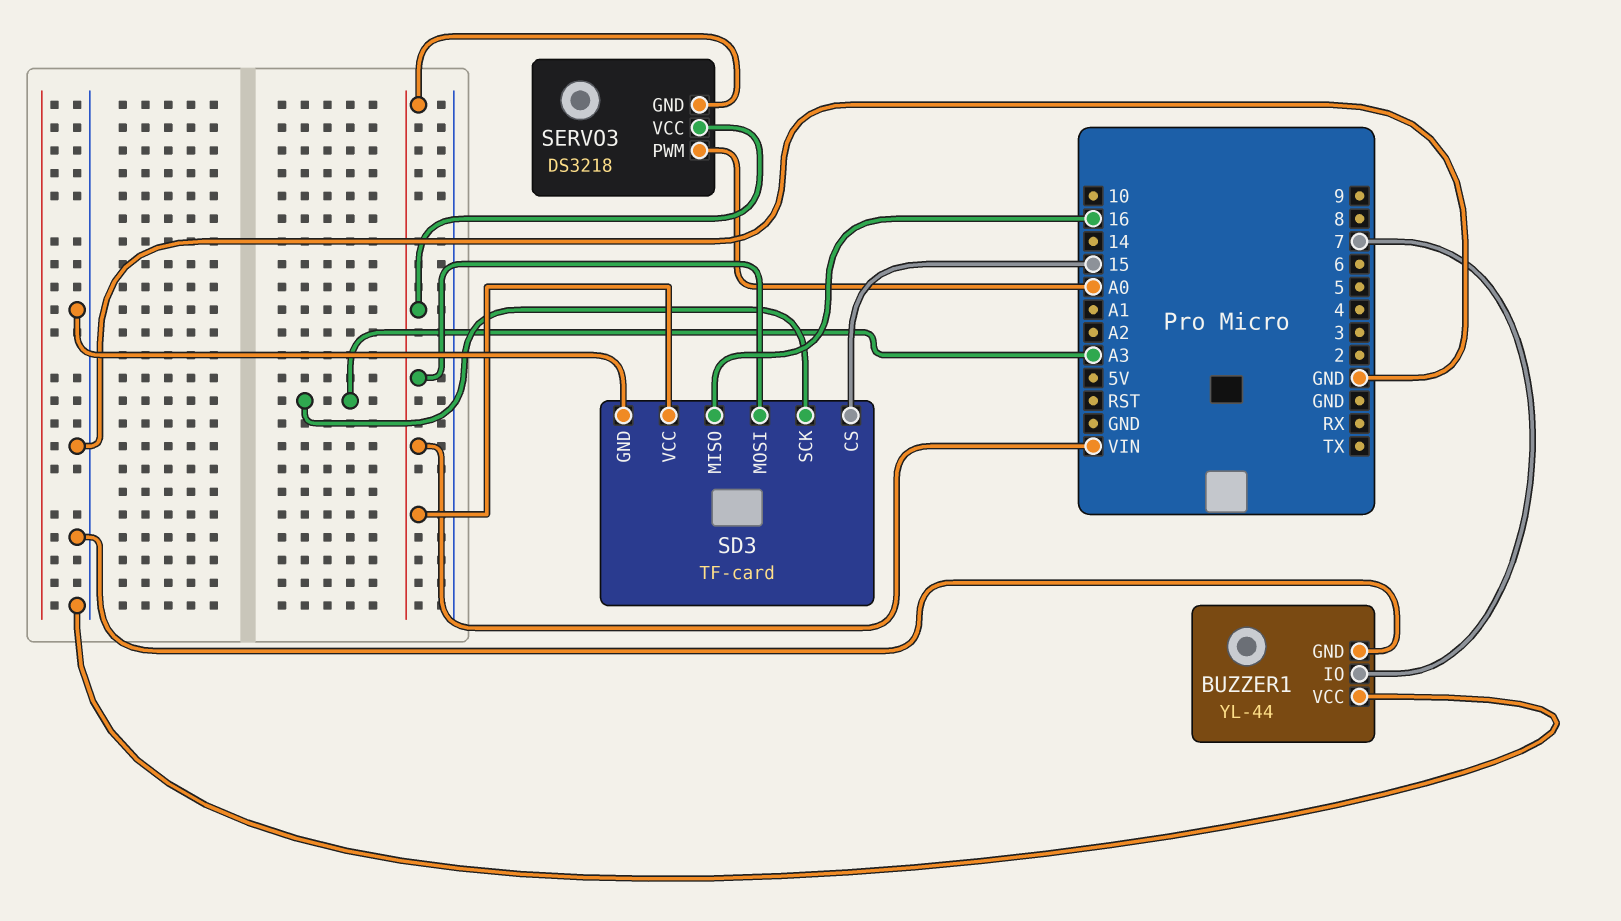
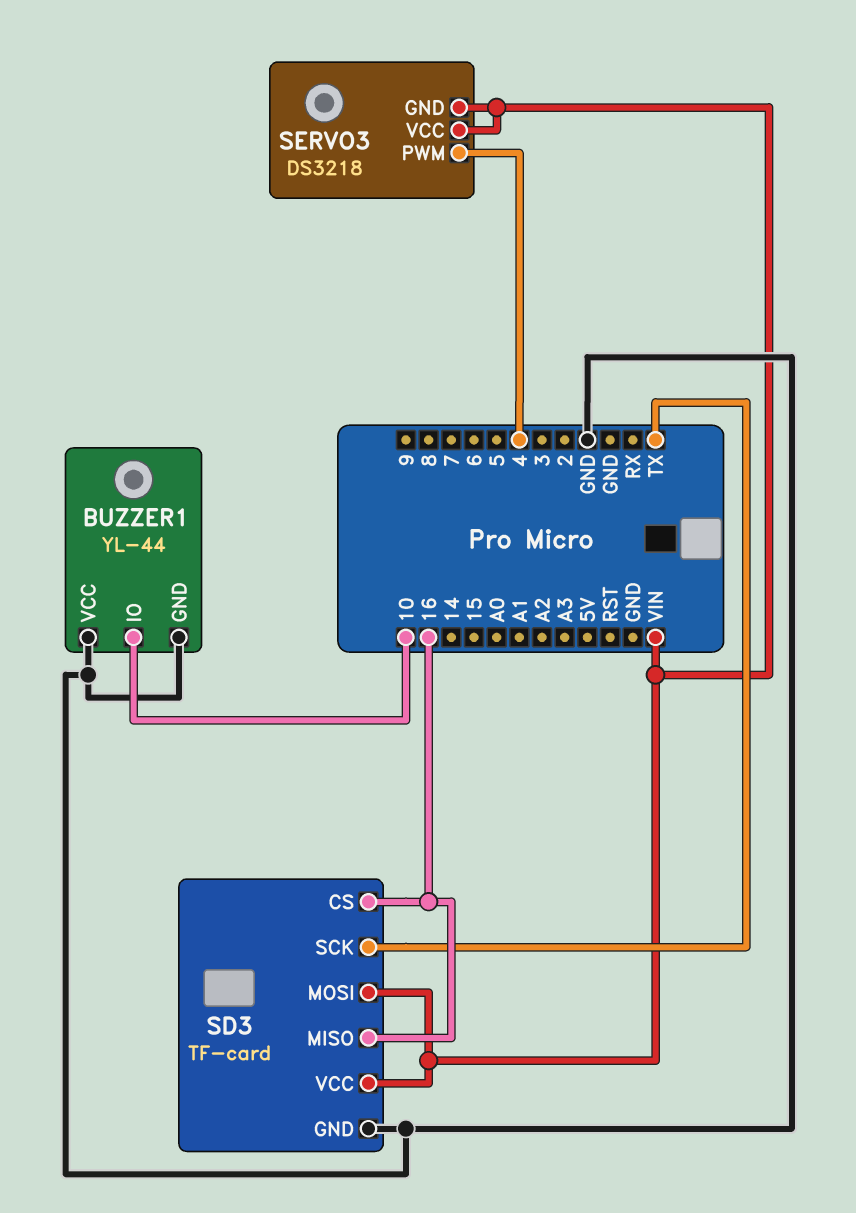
BUZZER1 pin IO: 7 -> 10
SD3 pin CS: 15 -> 16
SD3 pin SCK: A3 -> TX
SERVO3 pin PWM: A0 -> 4

